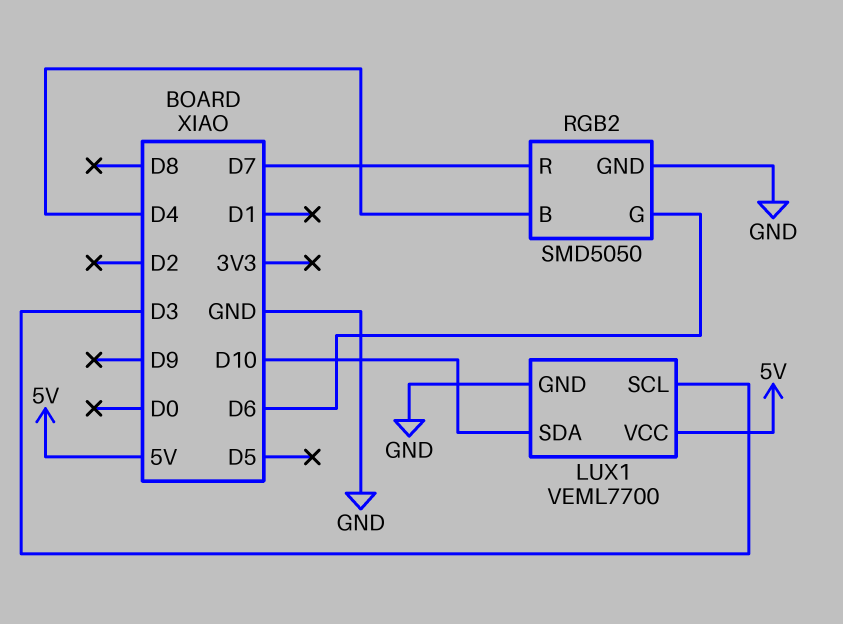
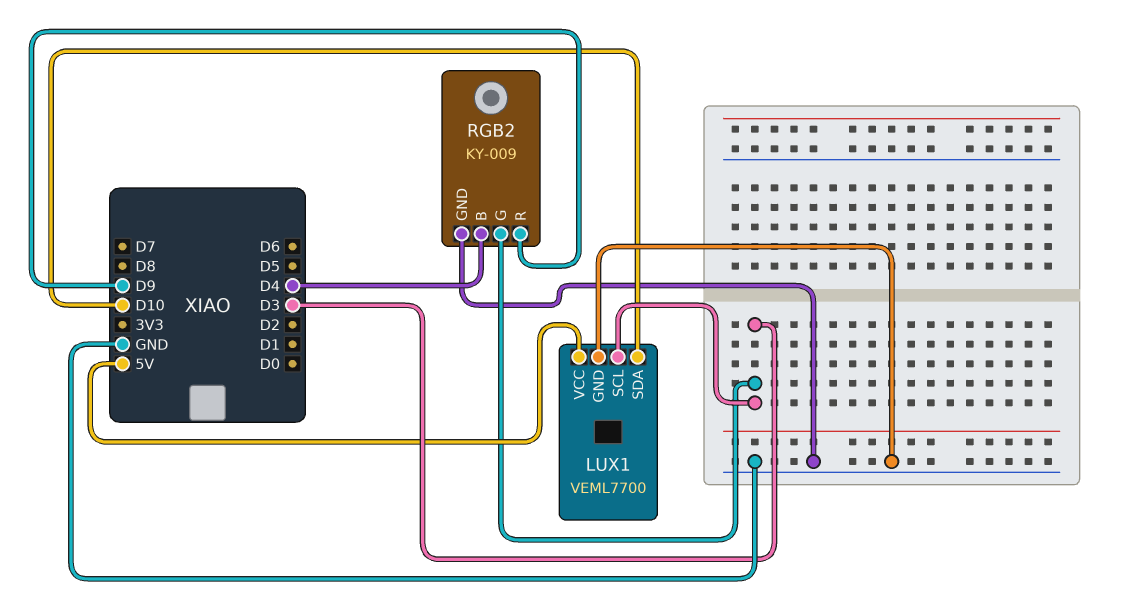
RGB2: SMD5050 -> KY-009
RGB2 pin G: D6 -> D3
RGB2 pin R: D7 -> D9

